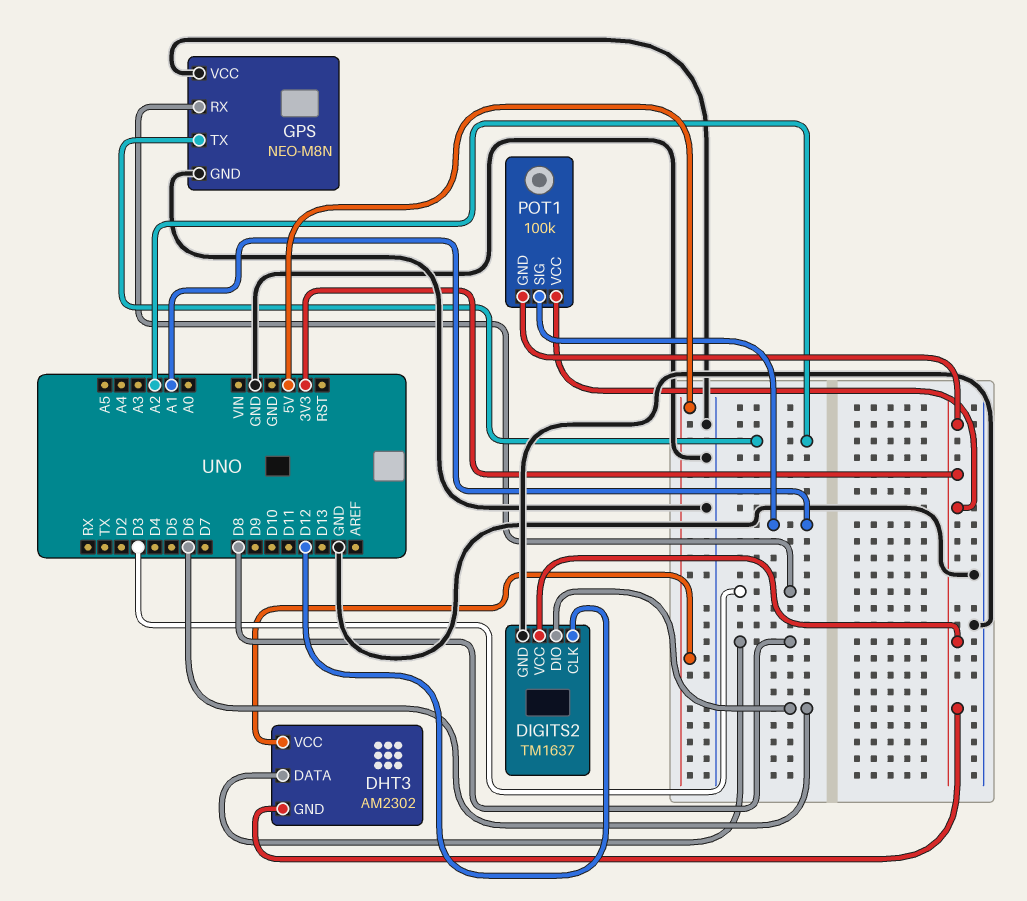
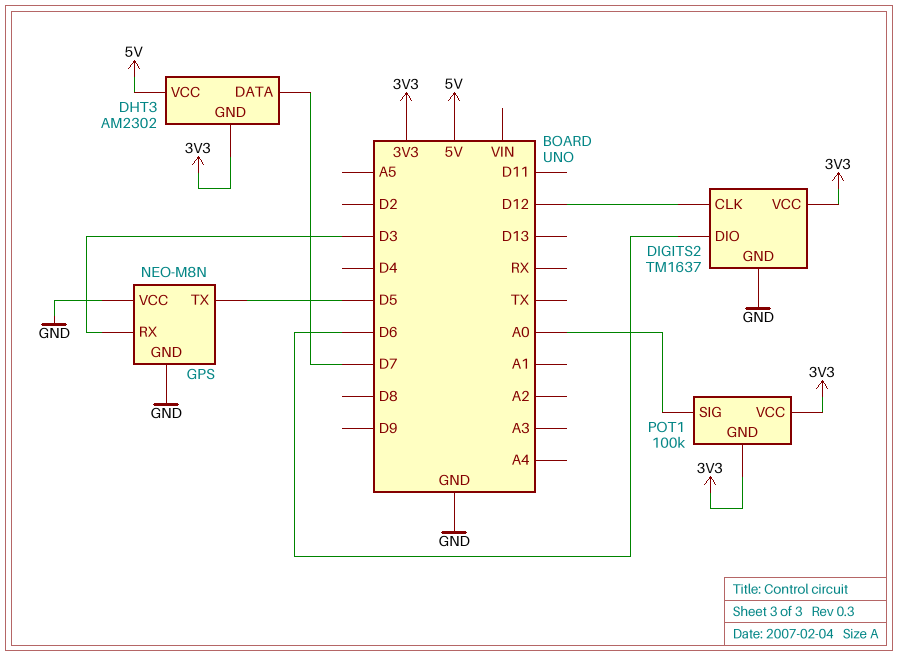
DHT3 pin DATA: D8 -> D7
GPS pin TX: A2 -> D5
POT1 pin SIG: A1 -> A0

